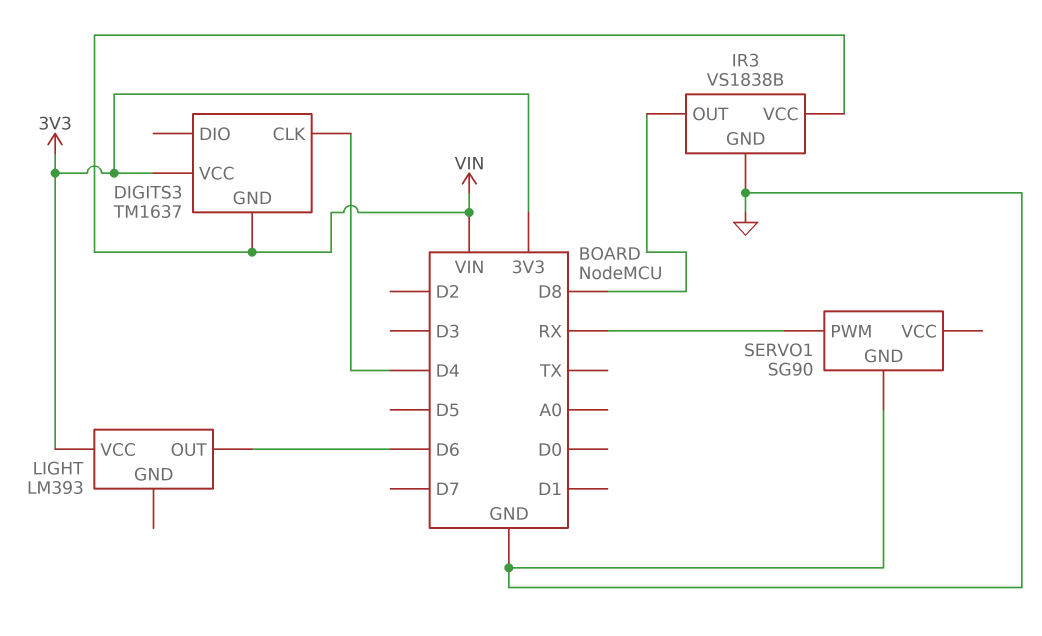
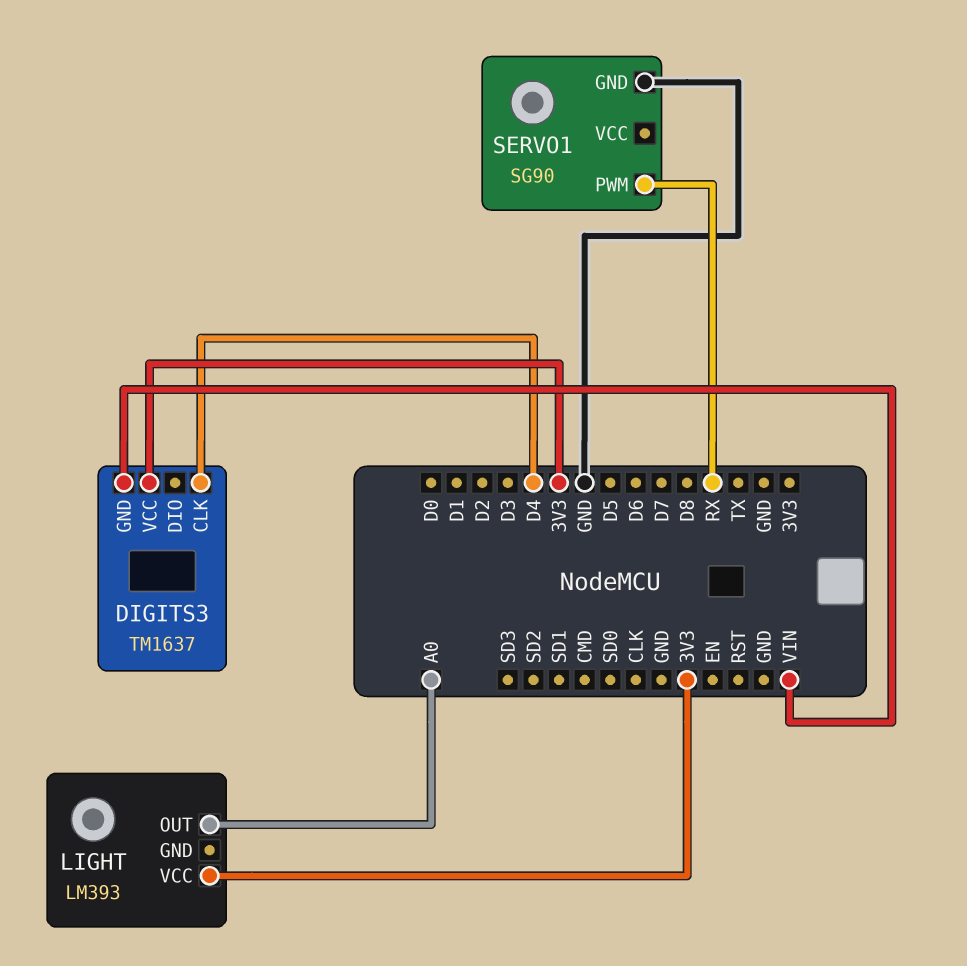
IR3: VS1838B -> none
IR3 pin GND: GND -> none
IR3 pin OUT: D8 -> none
IR3 pin VCC: VIN -> none
LIGHT pin OUT: D6 -> A0

